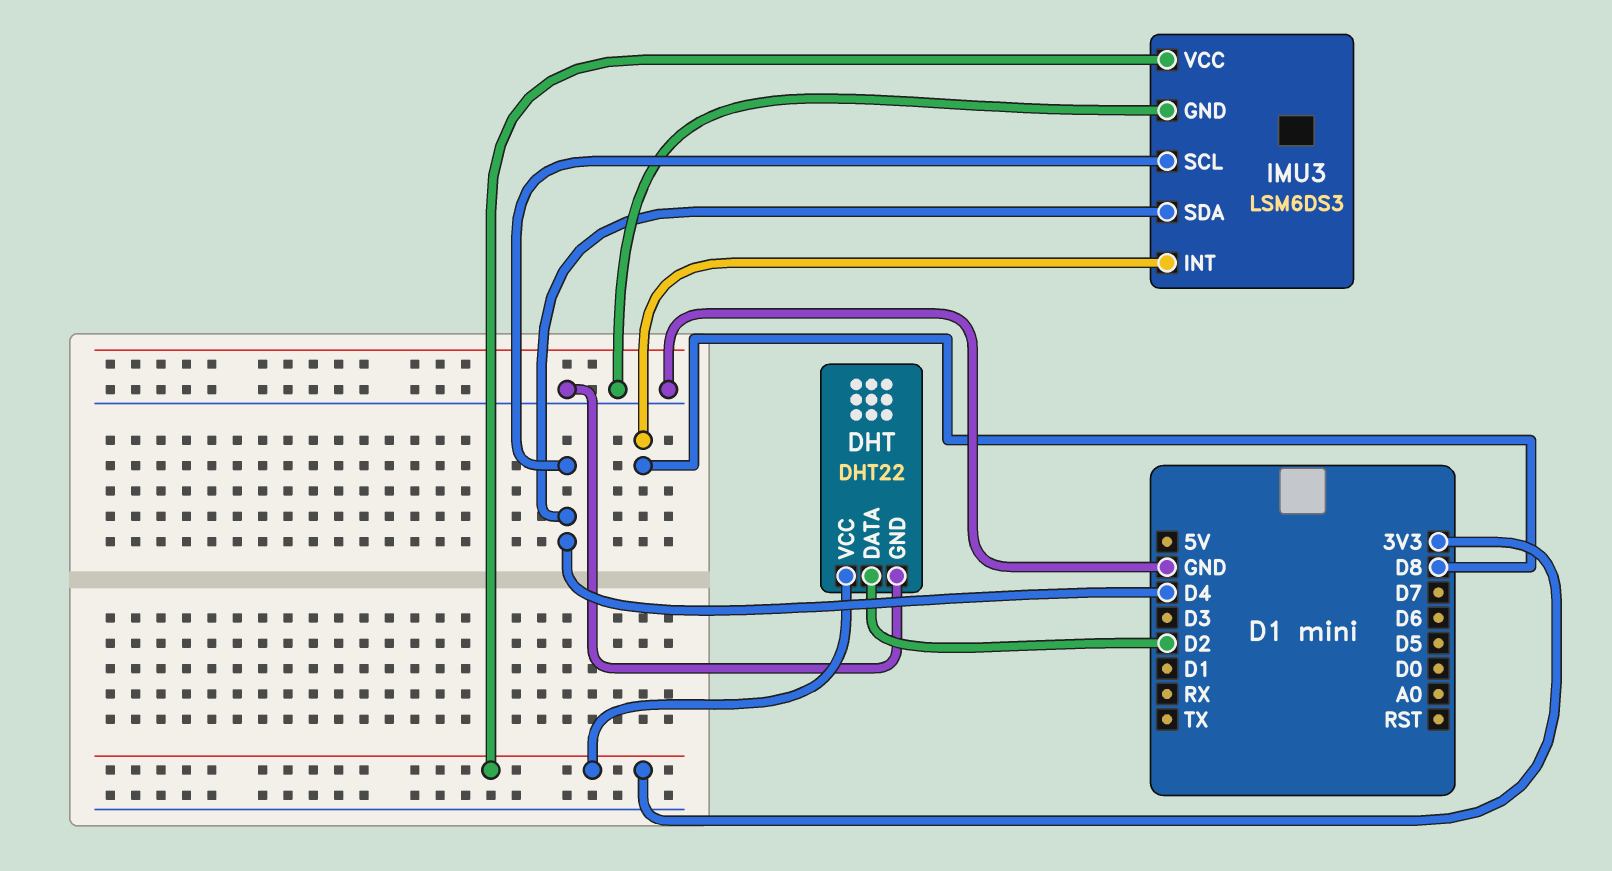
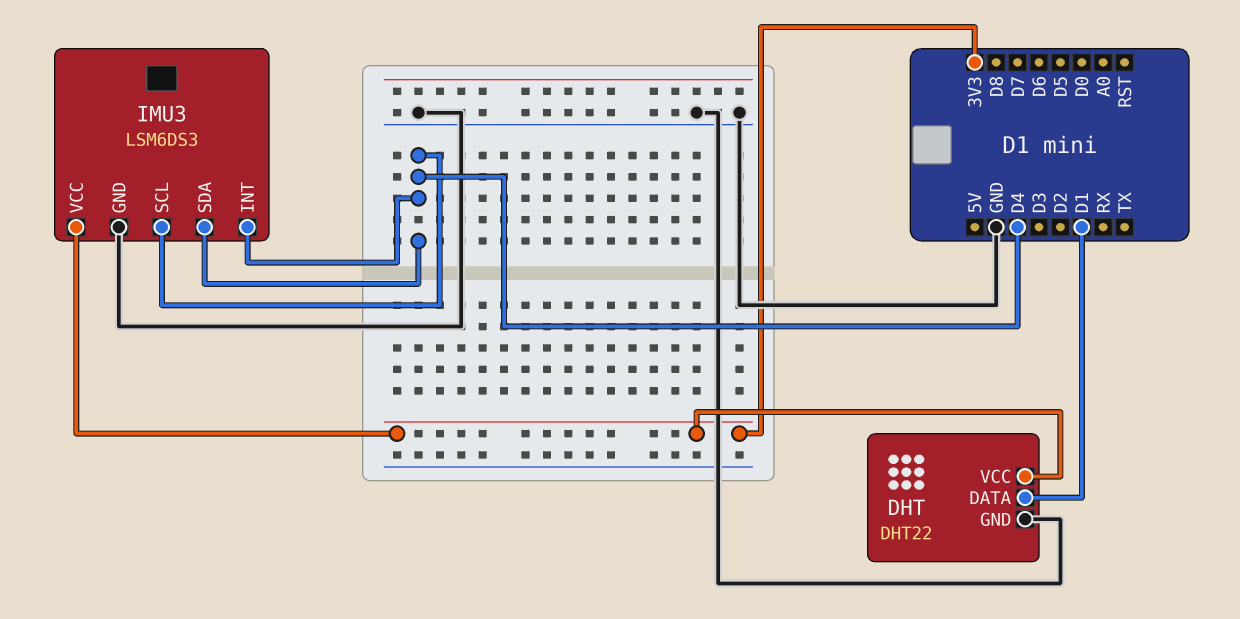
DHT pin DATA: D2 -> D1
IMU3 pin INT: D8 -> D4

